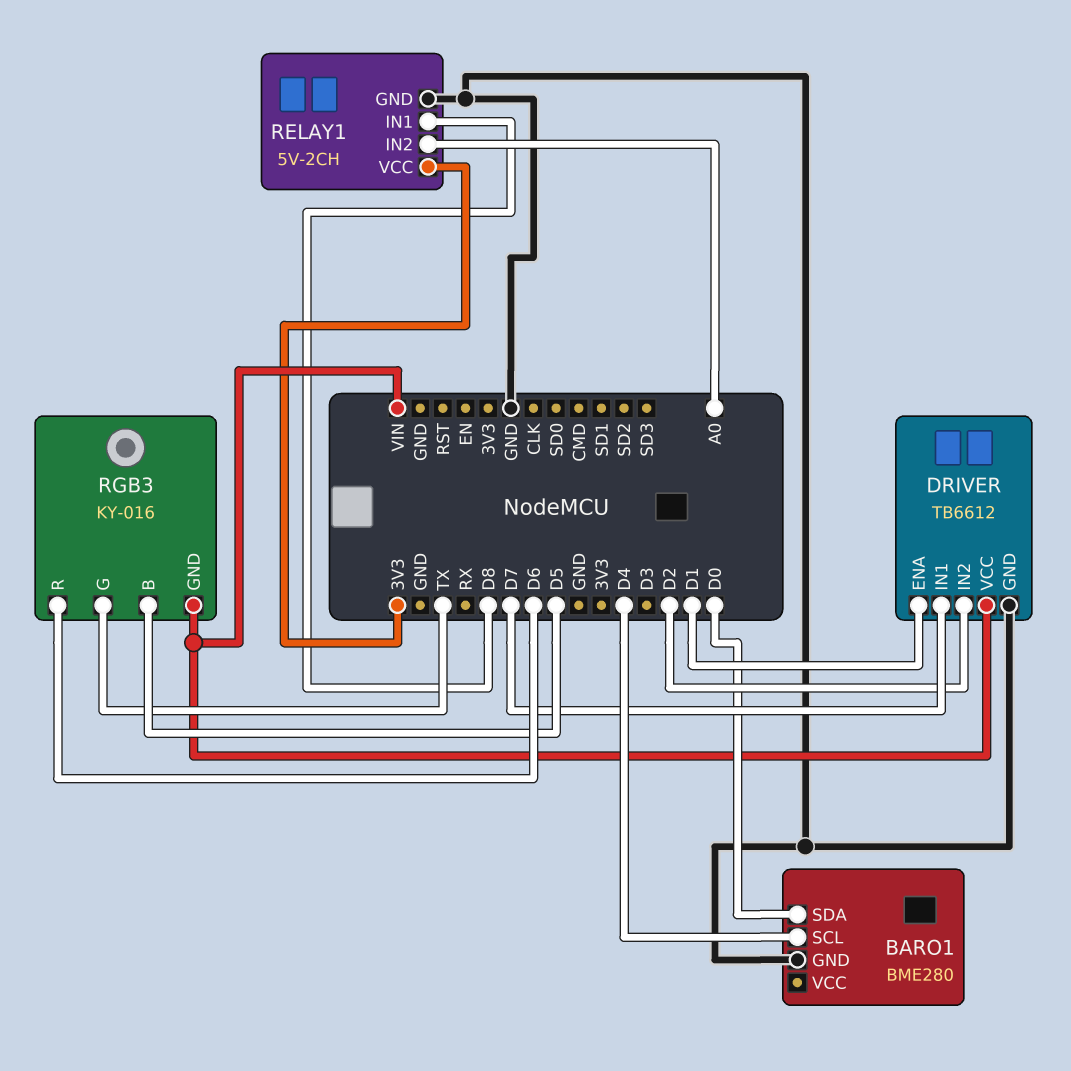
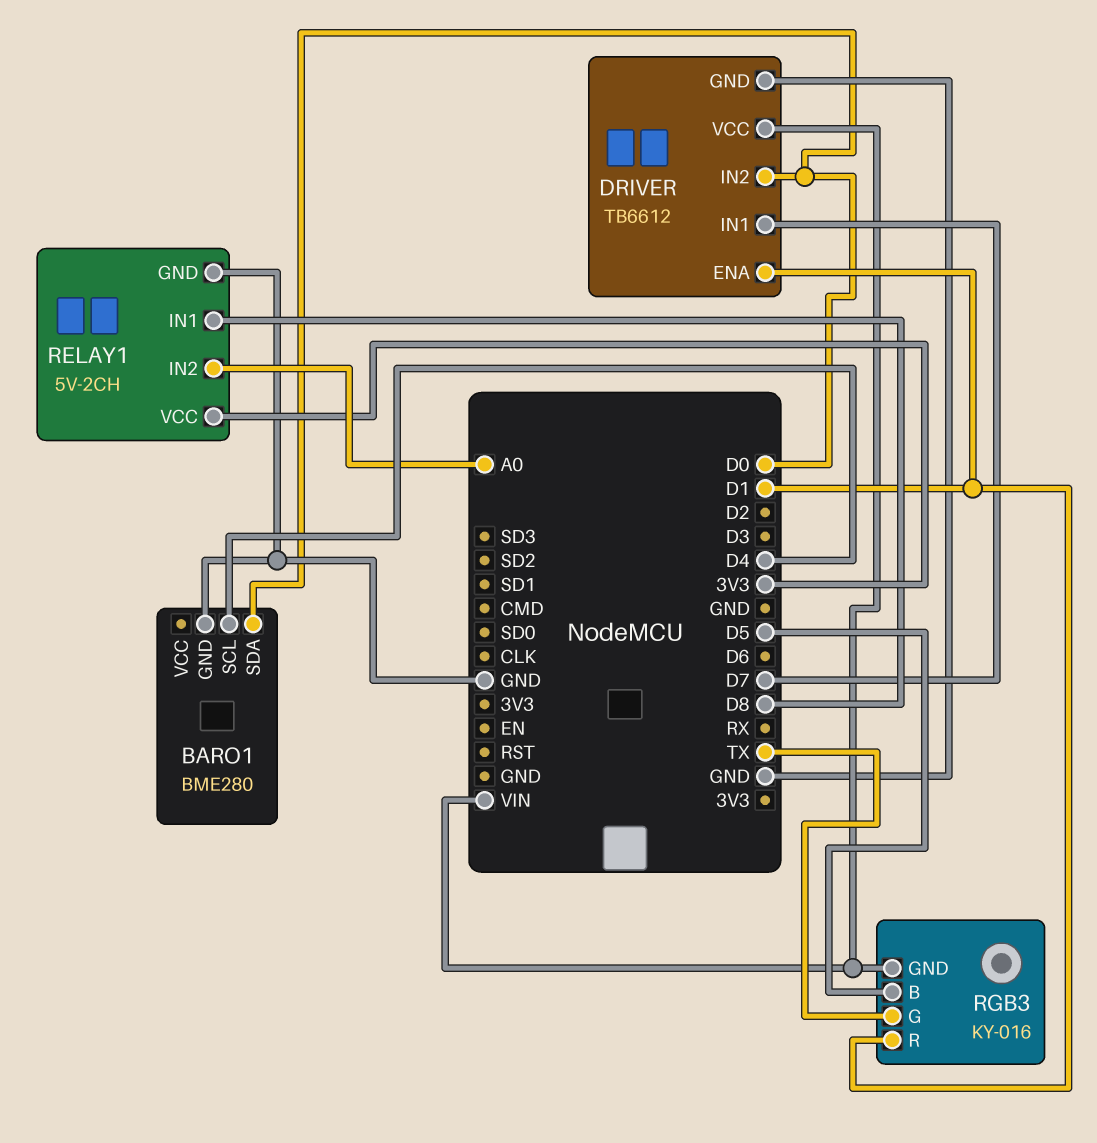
DRIVER pin IN2: D2 -> D0
RGB3 pin R: D6 -> D1

